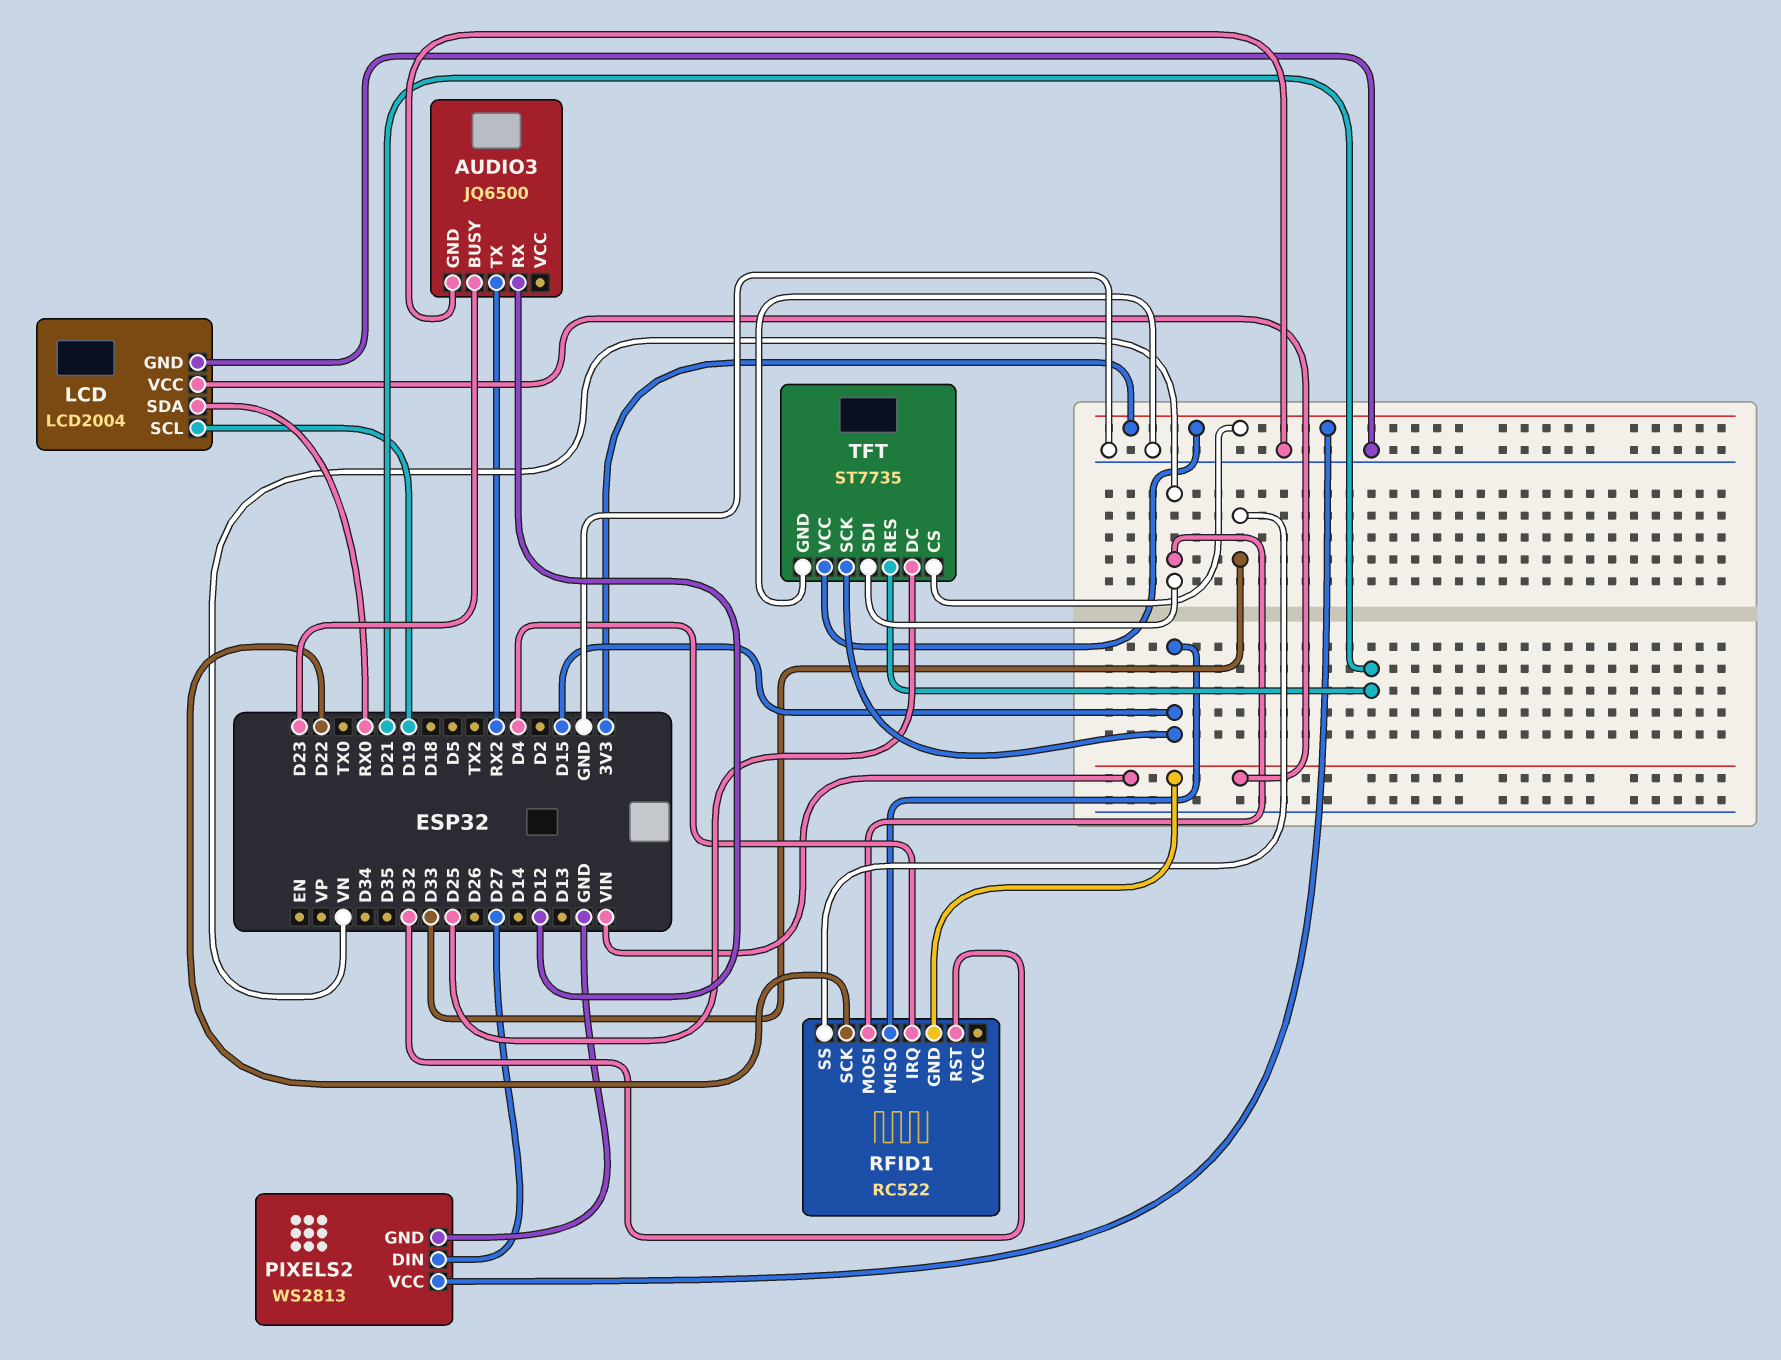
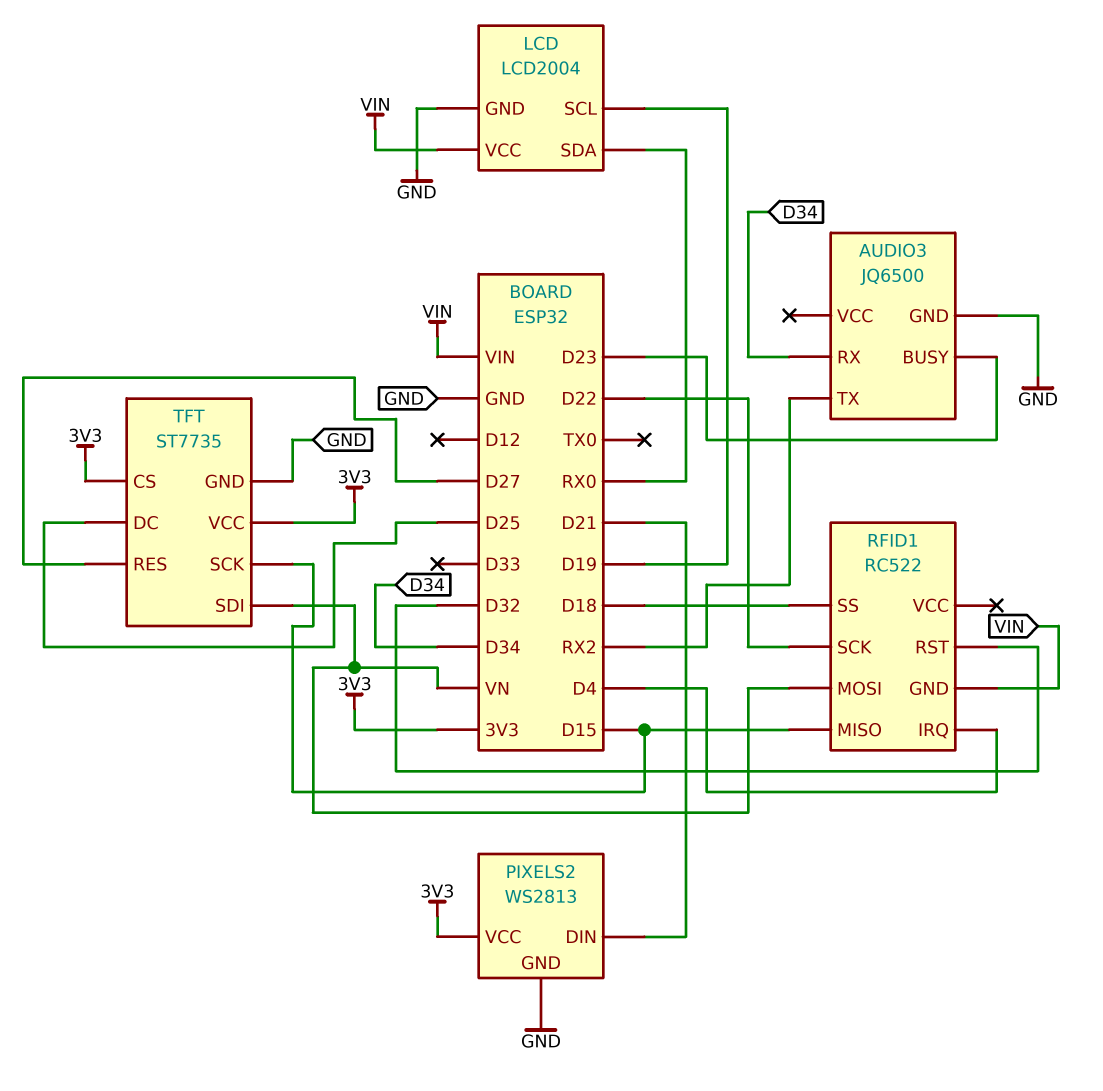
AUDIO3 pin RX: D12 -> D34
PIXELS2 pin DIN: D27 -> D21
RFID1 pin SS: D33 -> D18
TFT pin RES: D21 -> D27

